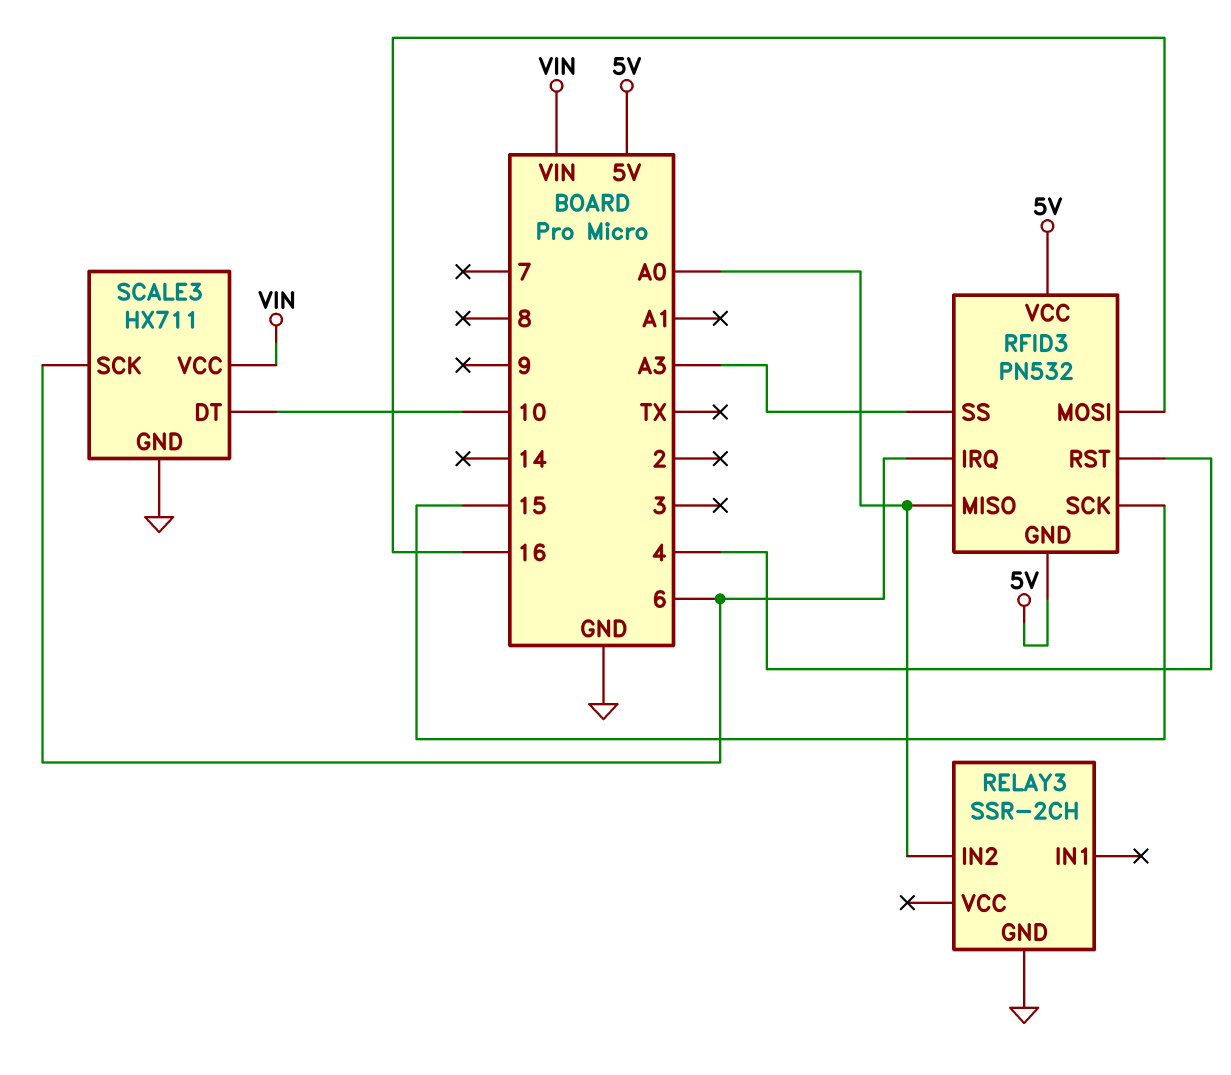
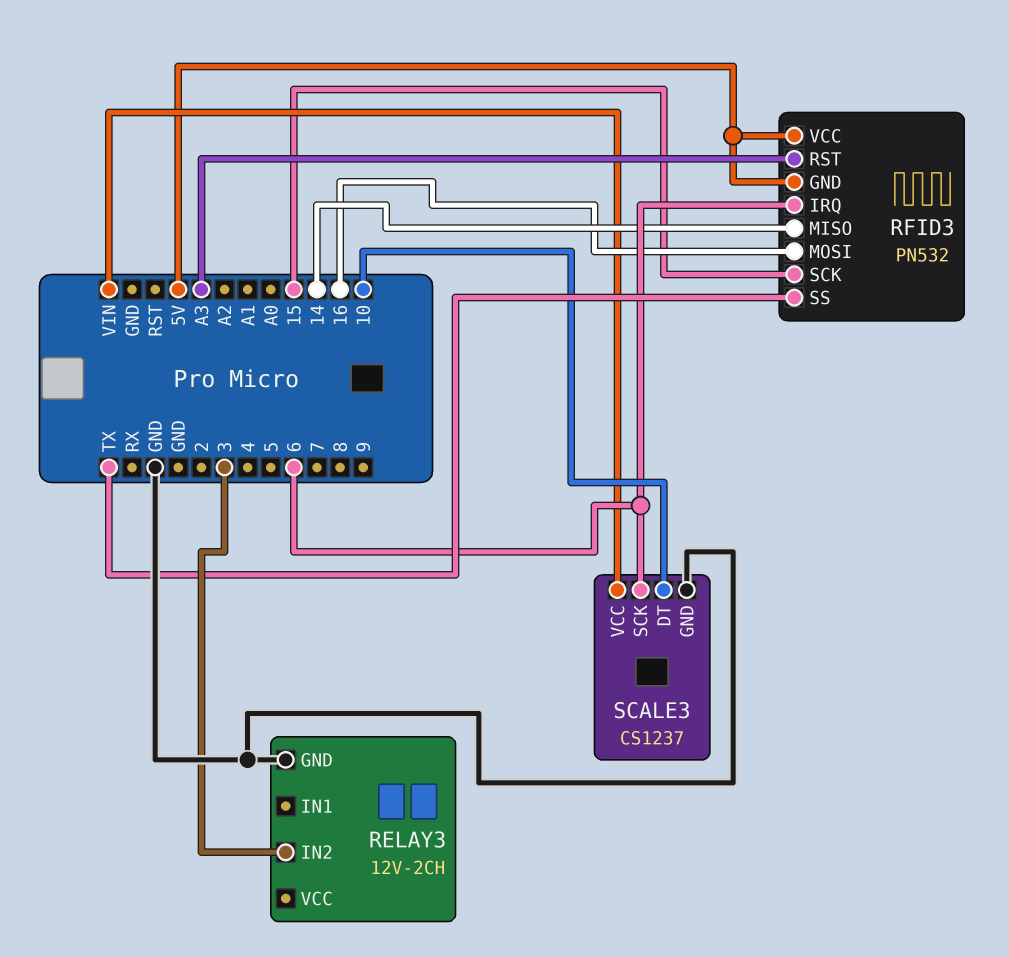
RELAY3: SSR-2CH -> 12V-2CH
RELAY3 pin IN2: A0 -> 3
RFID3 pin MISO: A0 -> 14
RFID3 pin RST: 4 -> A3
RFID3 pin SS: A3 -> TX
SCALE3: HX711 -> CS1237

